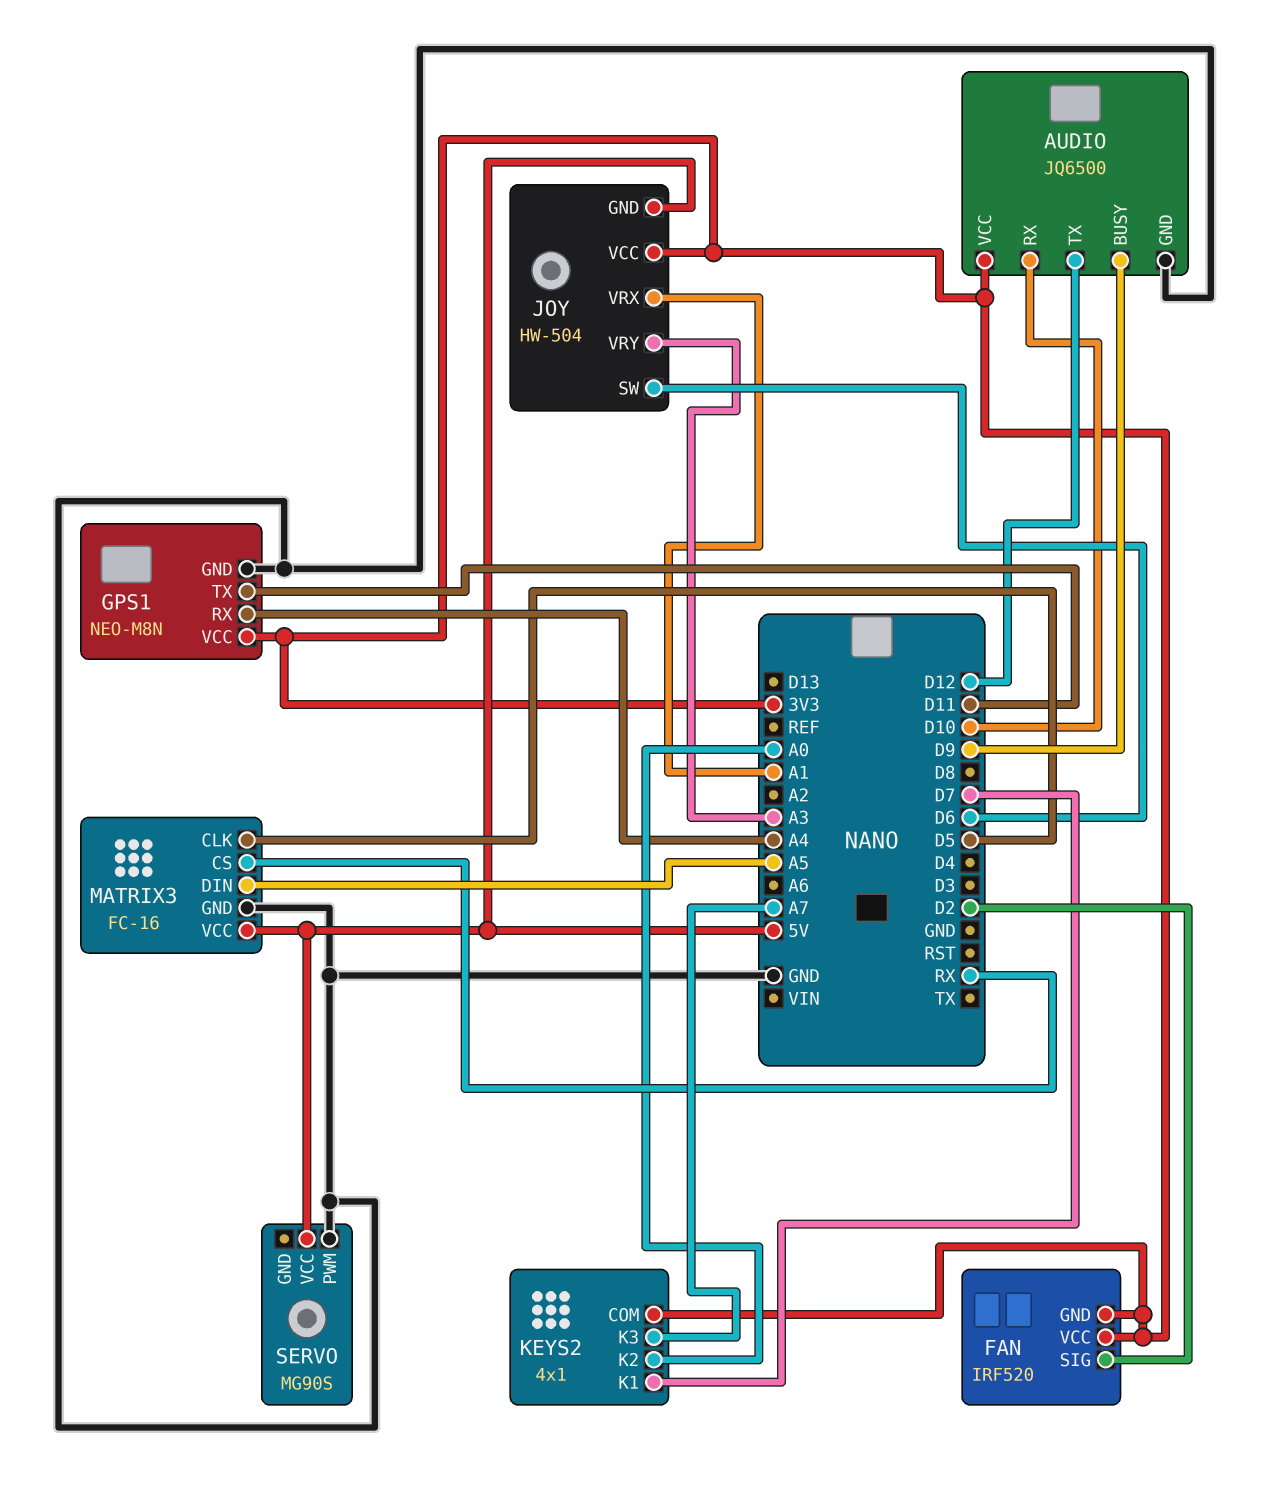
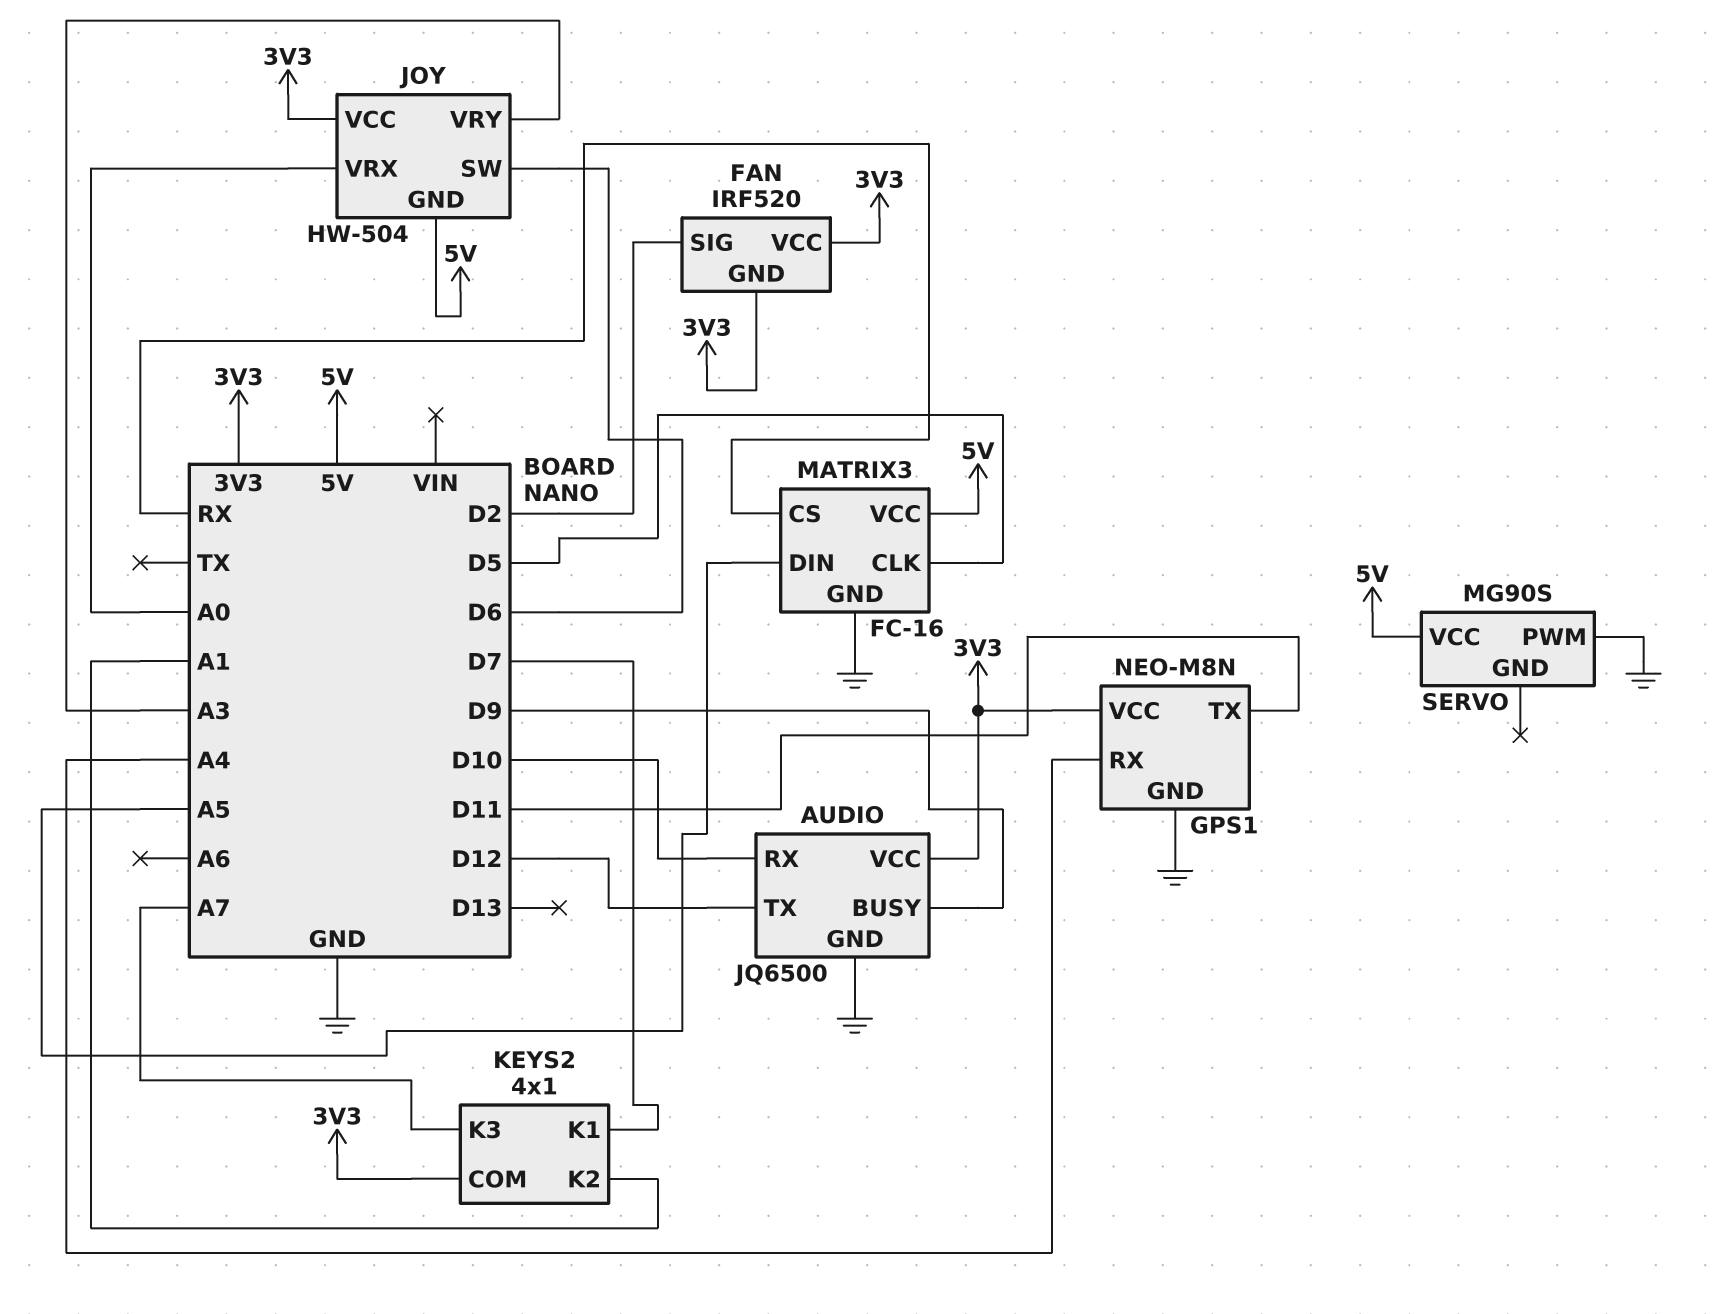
JOY pin VRX: A1 -> A0
KEYS2 pin K2: A0 -> A1

